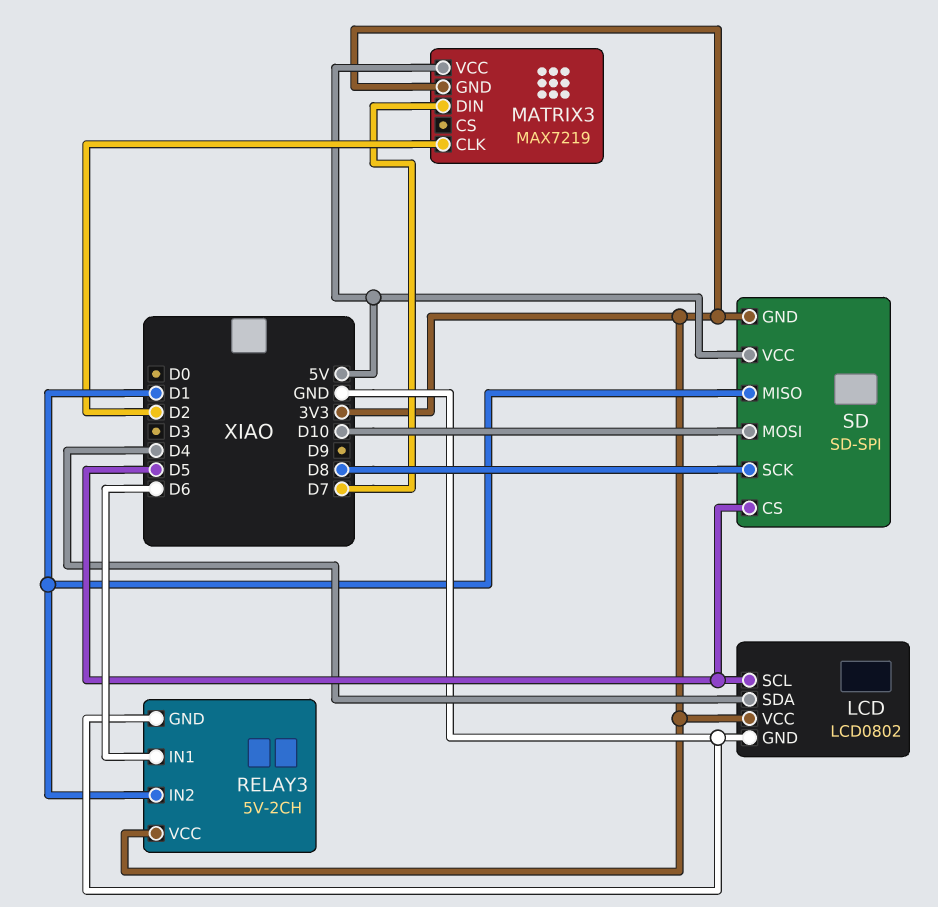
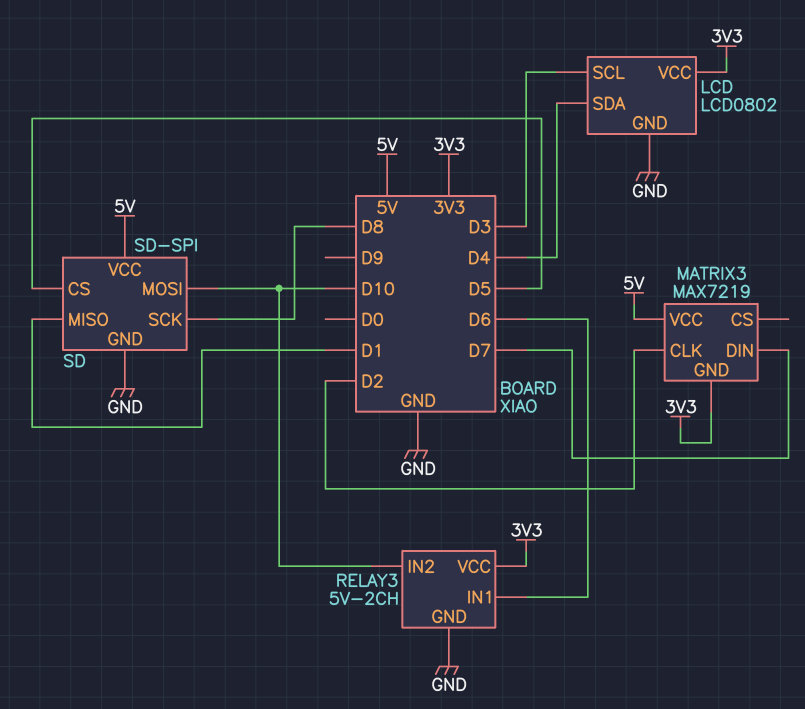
LCD pin SCL: D5 -> D3
RELAY3 pin IN2: D1 -> D10
SD pin GND: 3V3 -> GND

